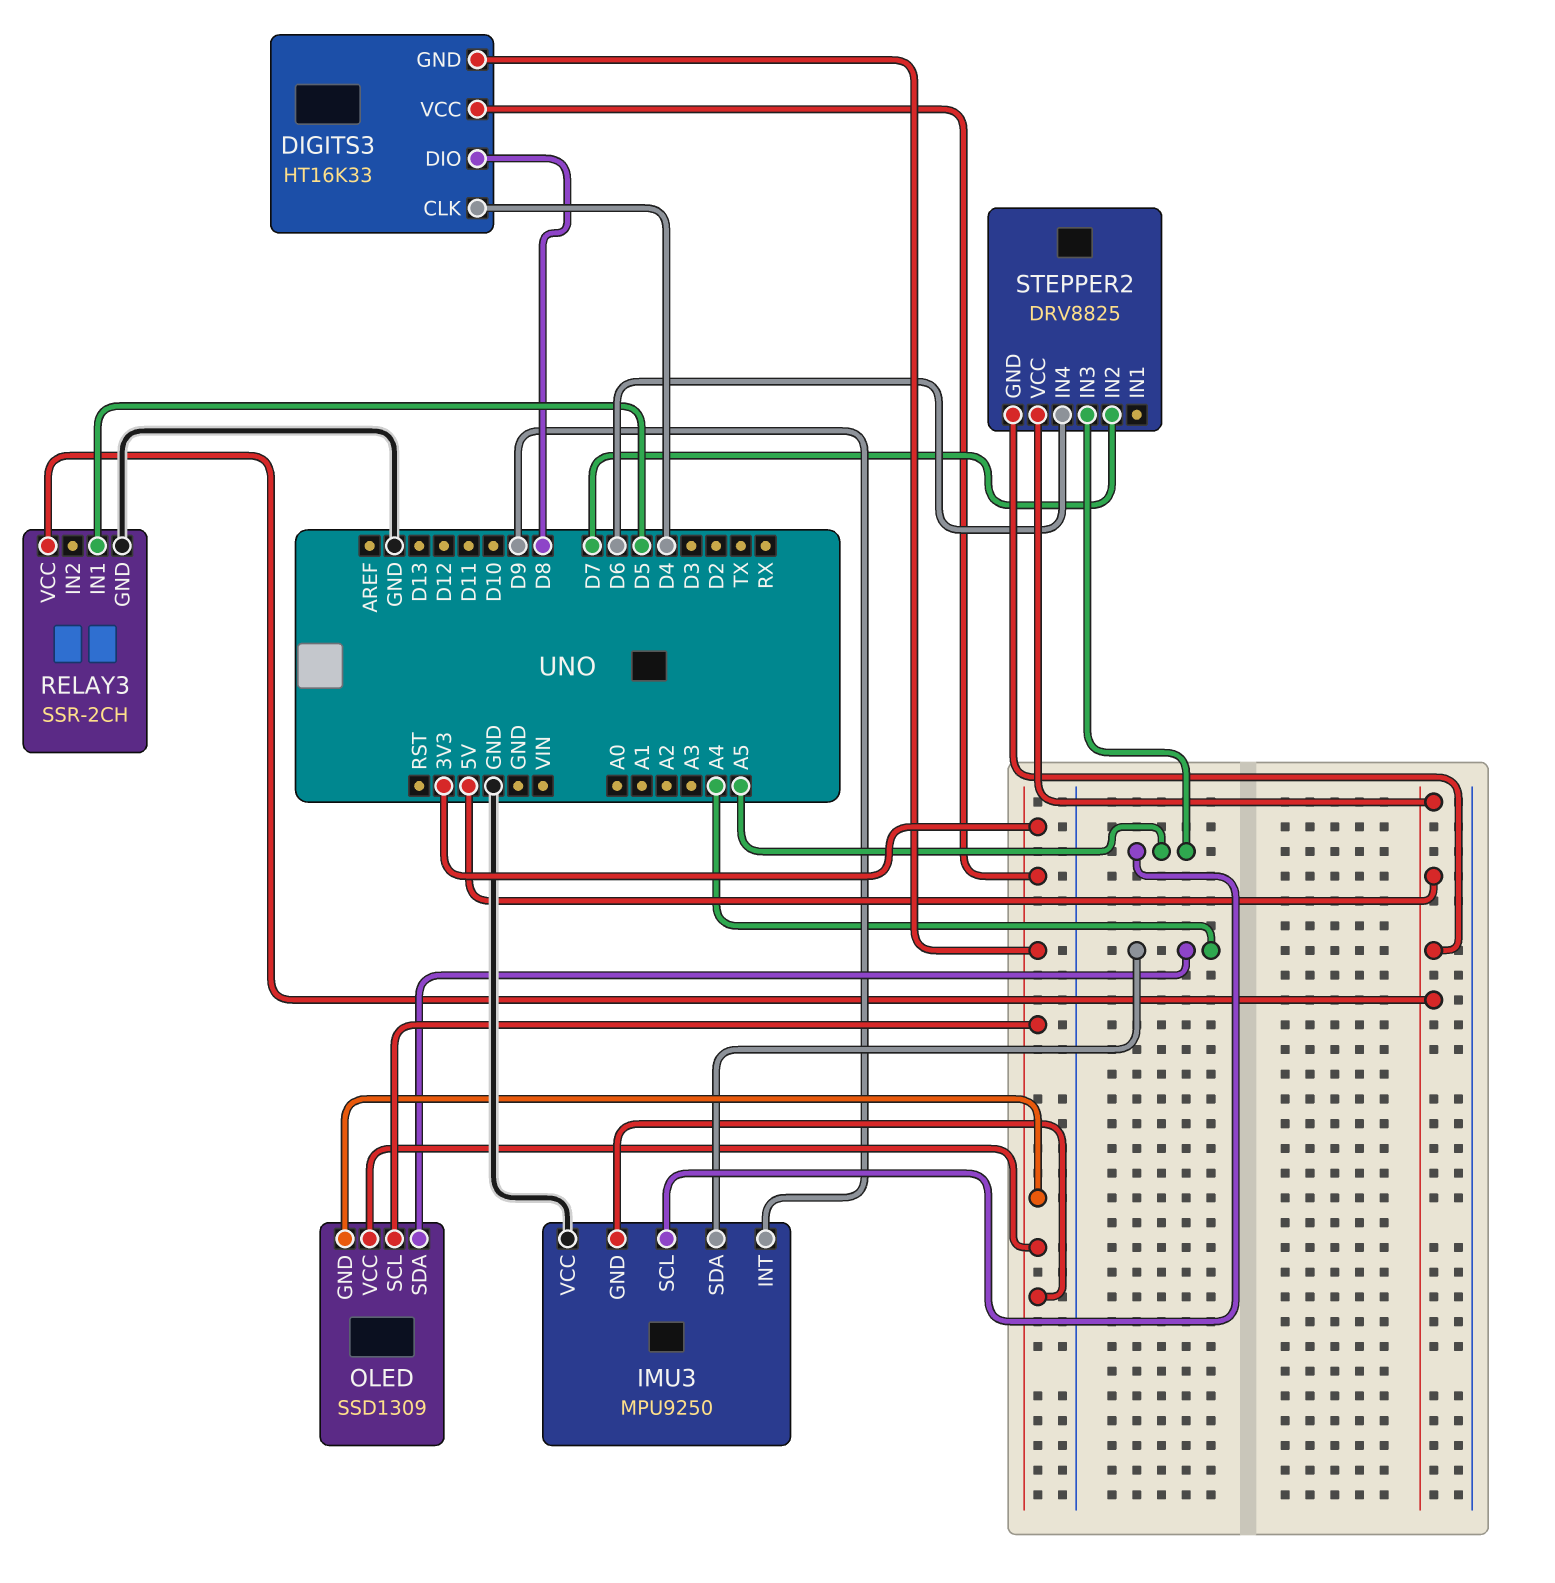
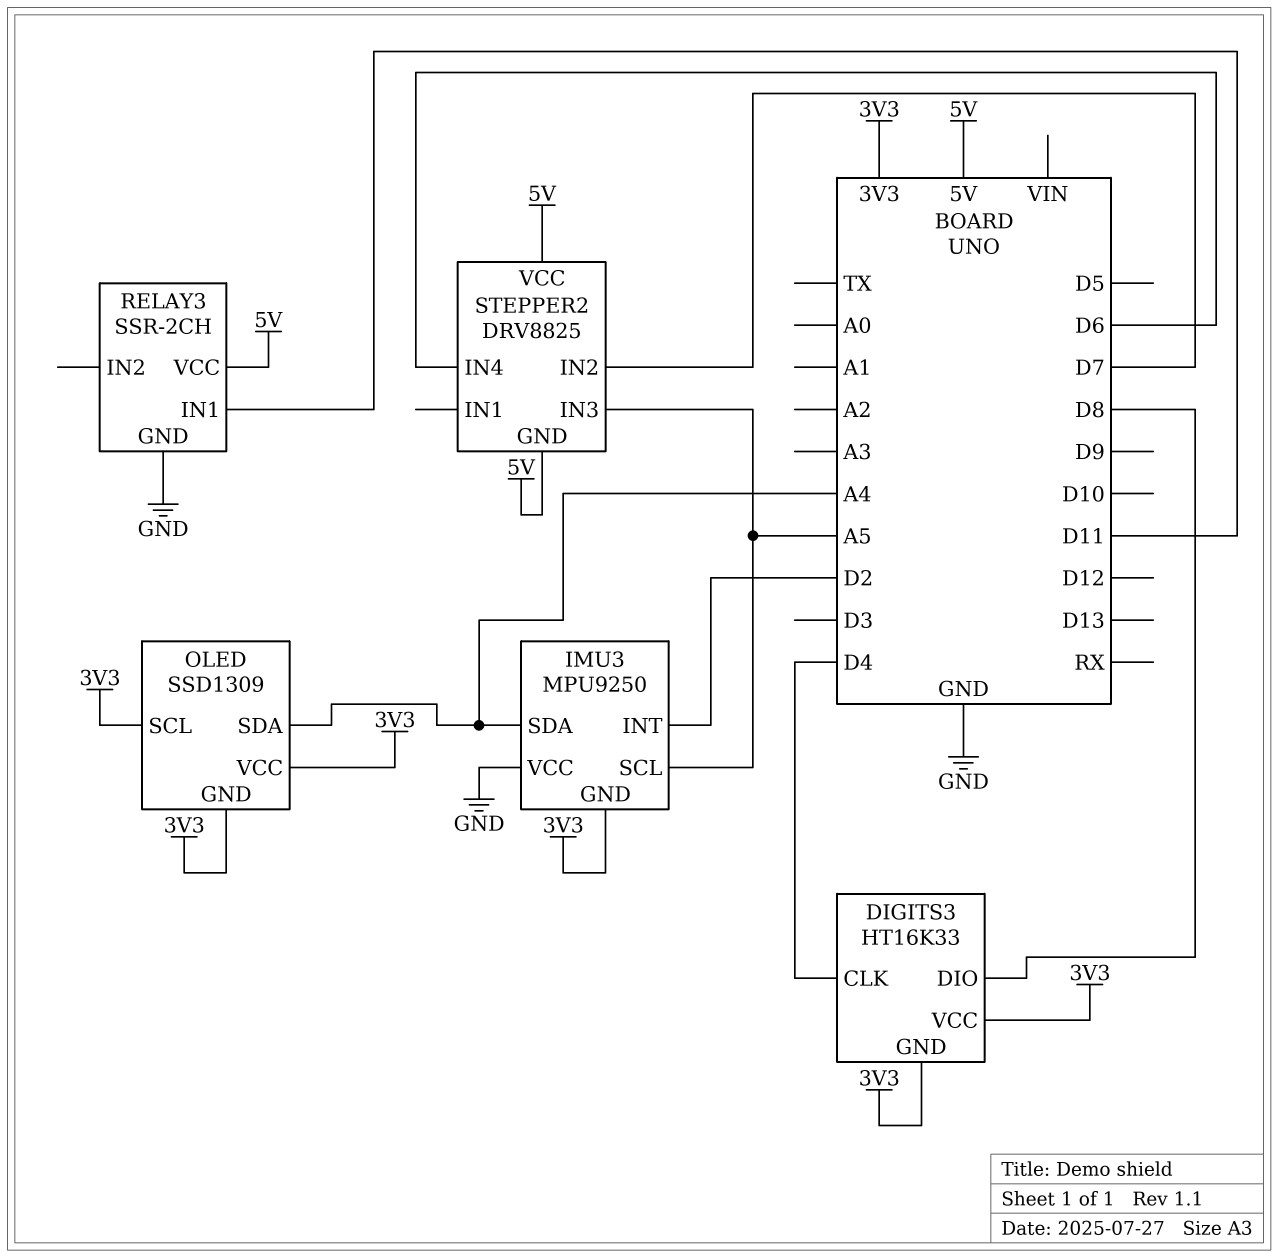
IMU3 pin INT: D9 -> D2
RELAY3 pin IN1: D5 -> D11

